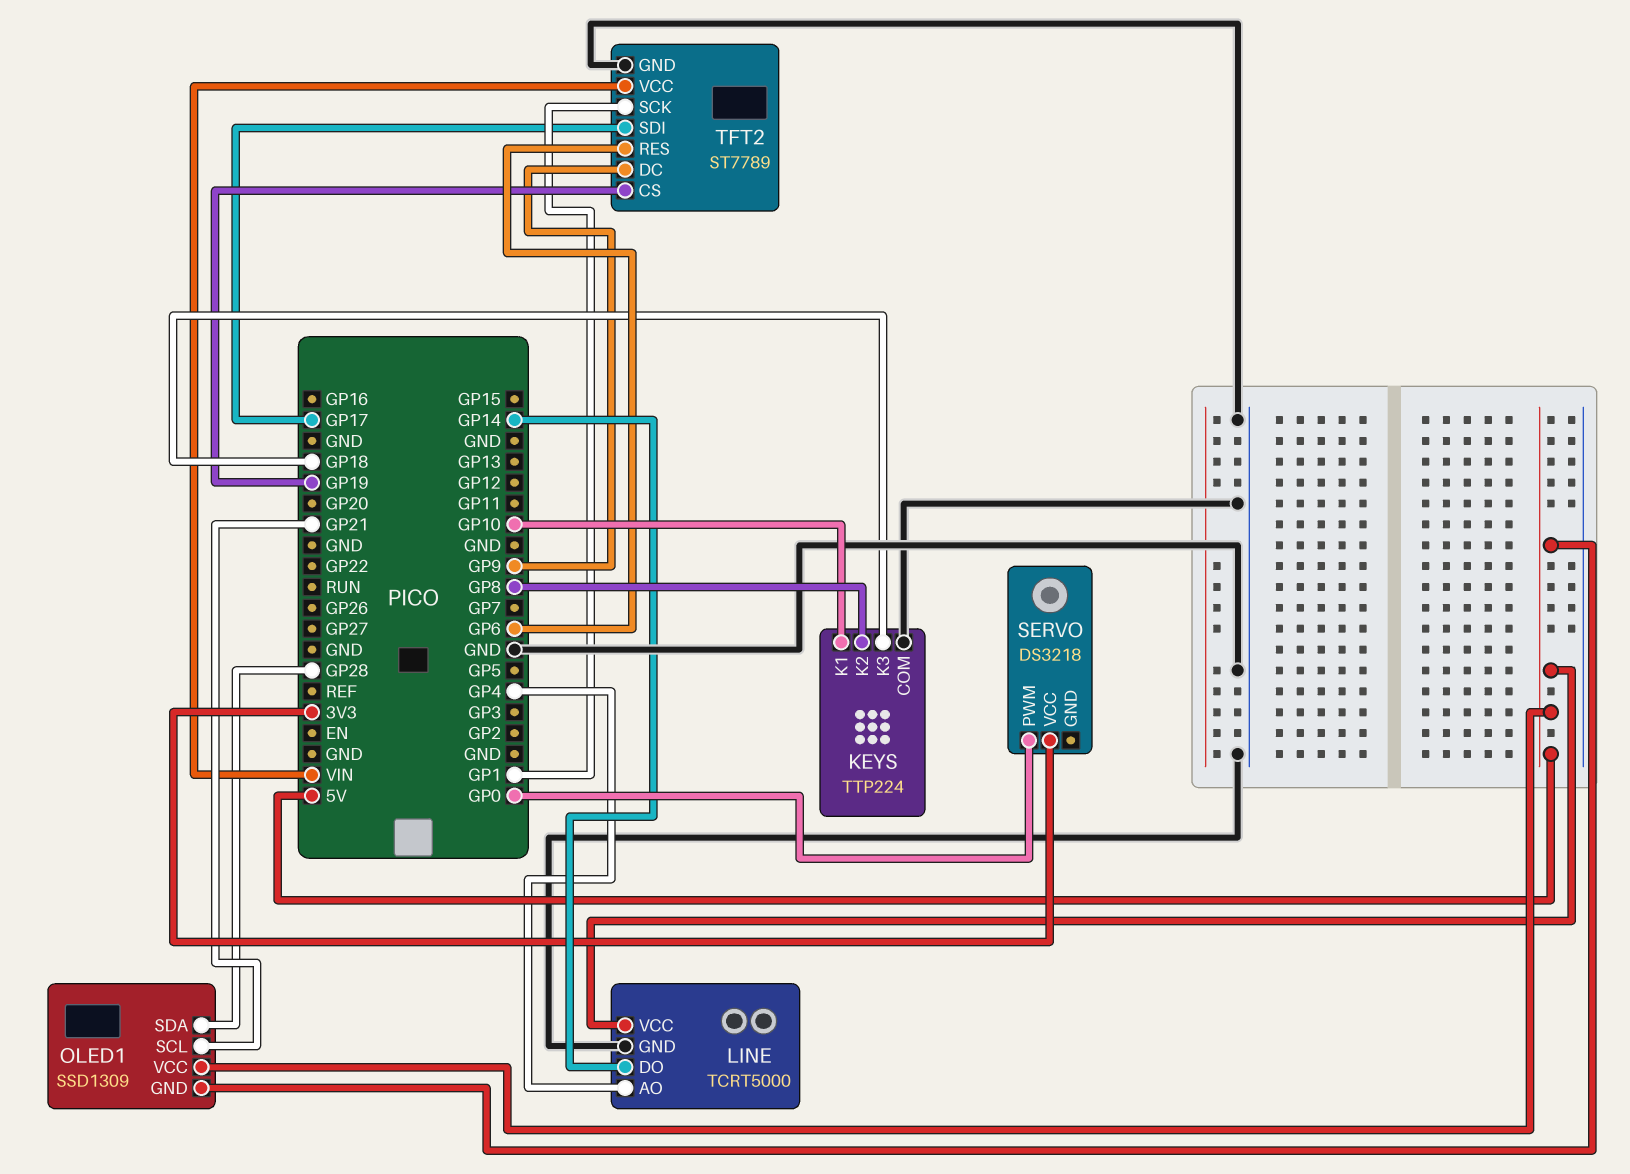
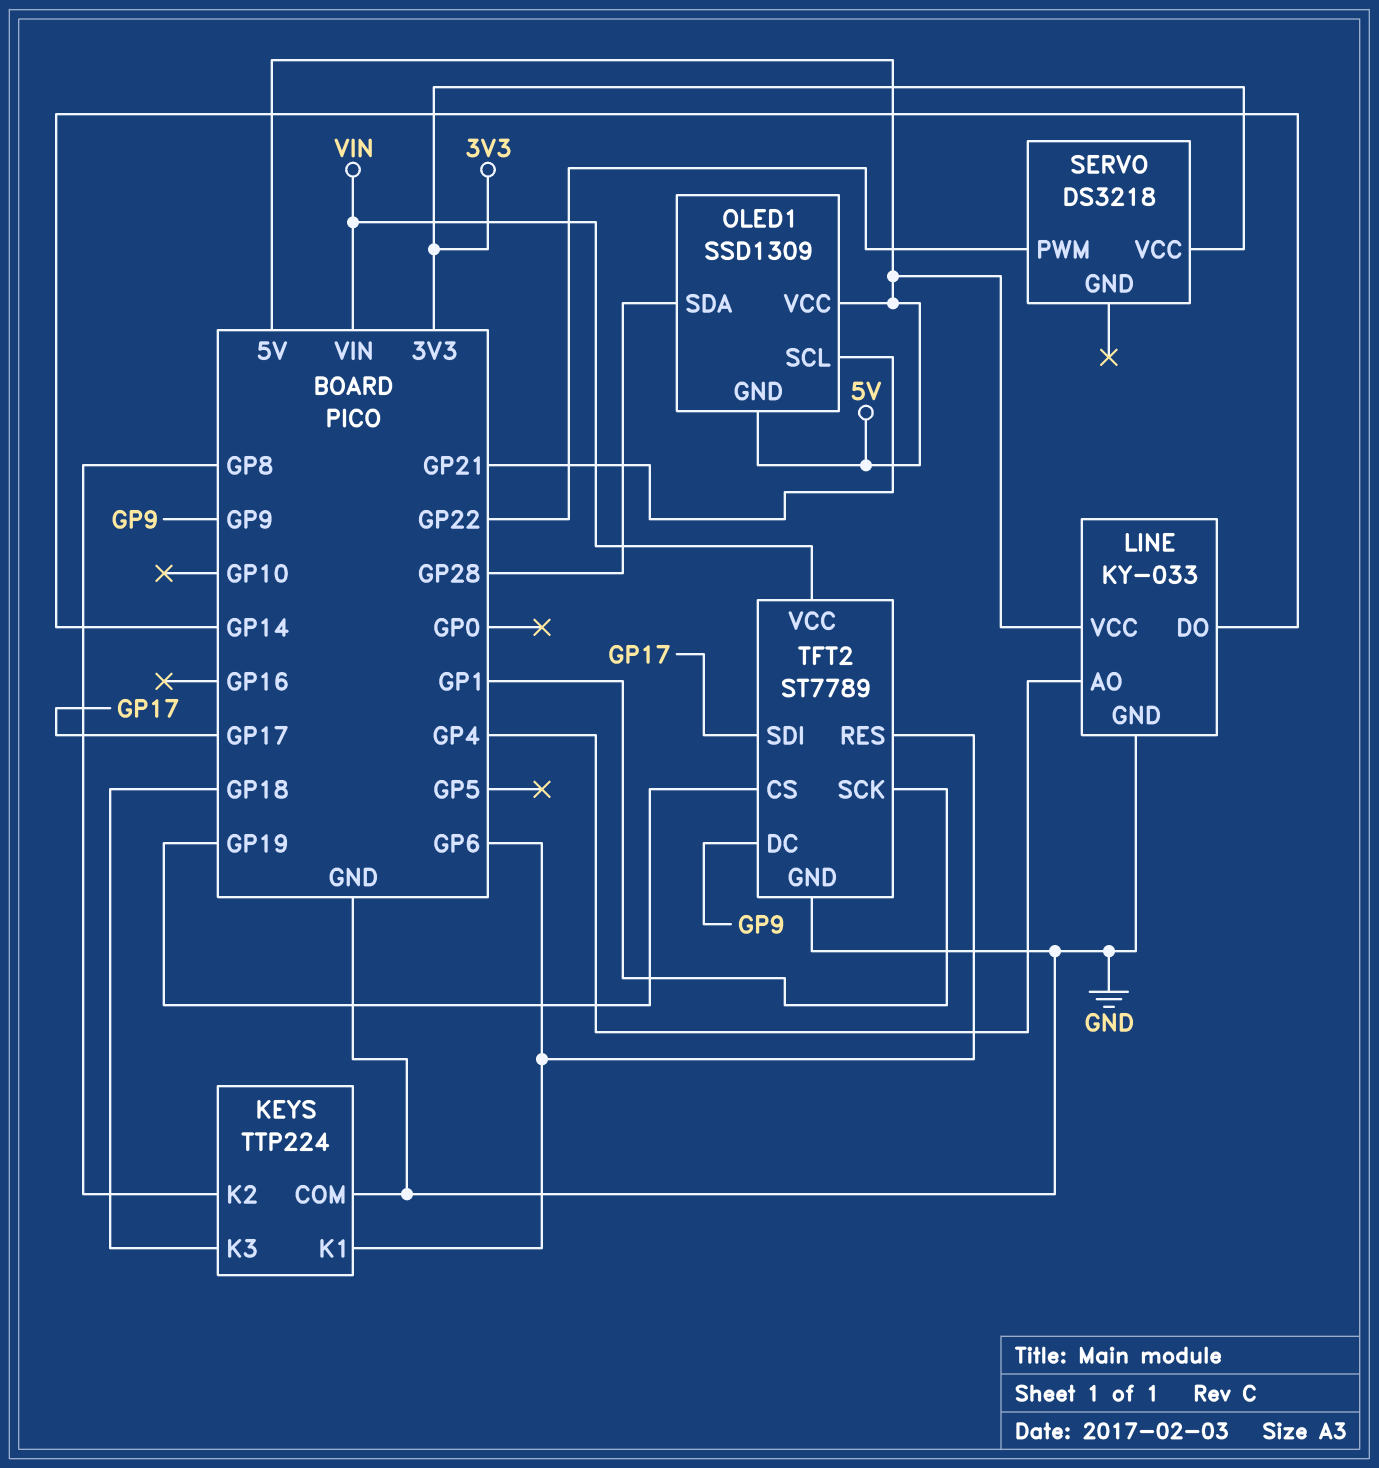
KEYS pin K1: GP10 -> GP6
LINE: TCRT5000 -> KY-033
SERVO pin PWM: GP0 -> GP22

